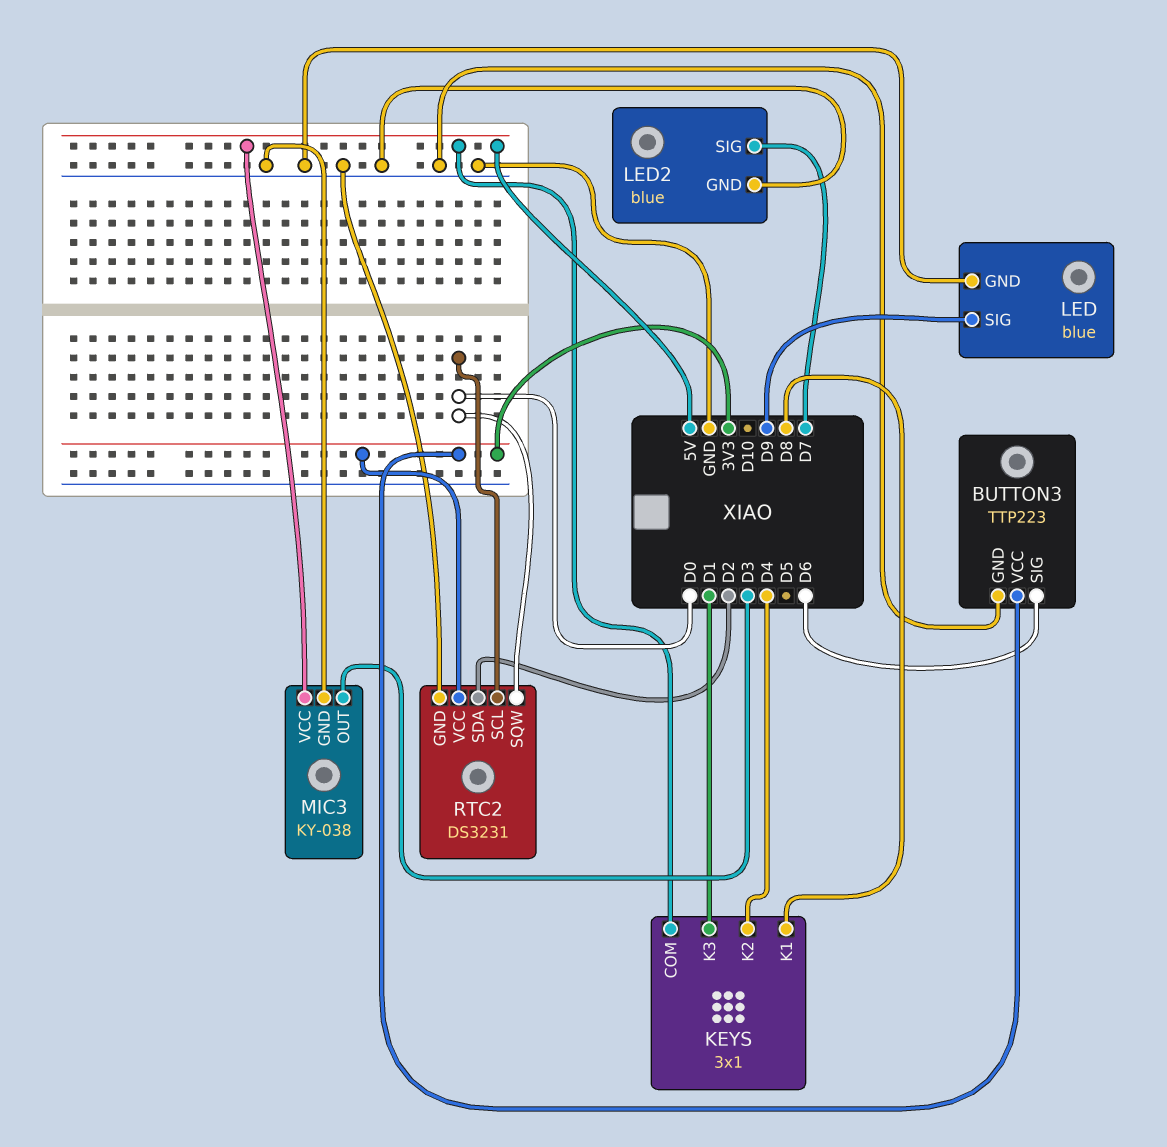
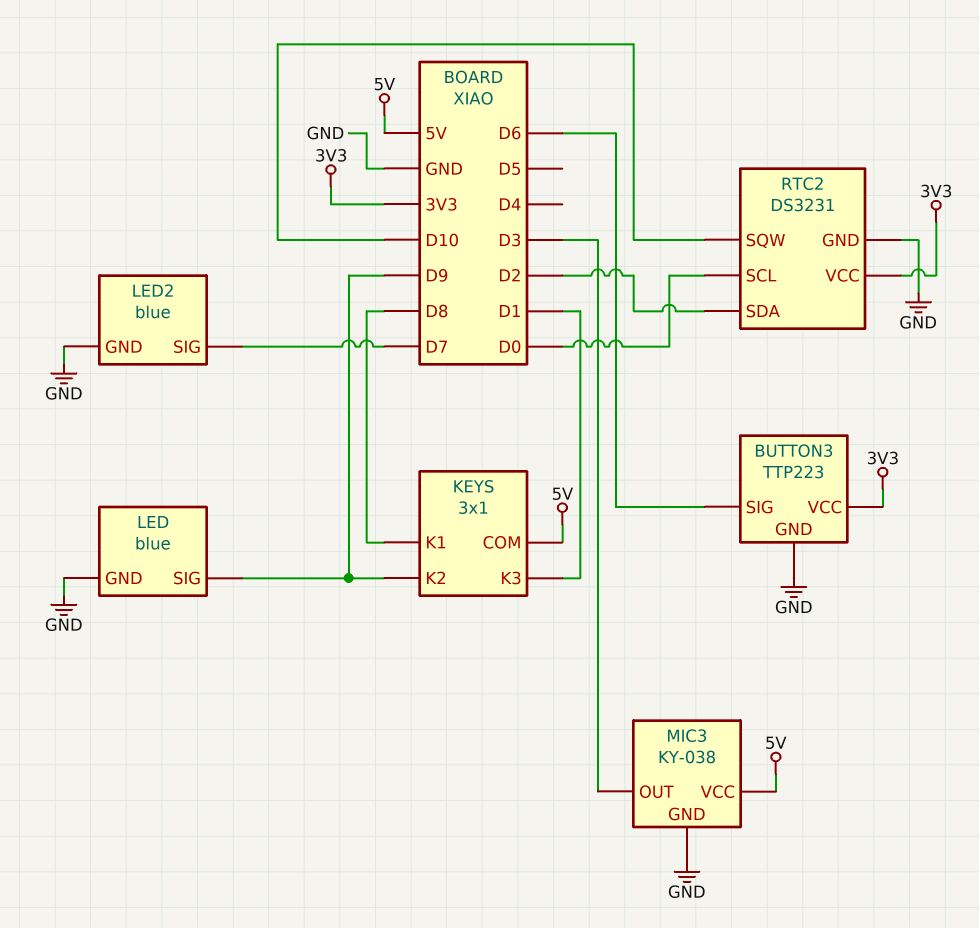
KEYS pin K2: D4 -> D9
RTC2 pin SQW: D0 -> D10

